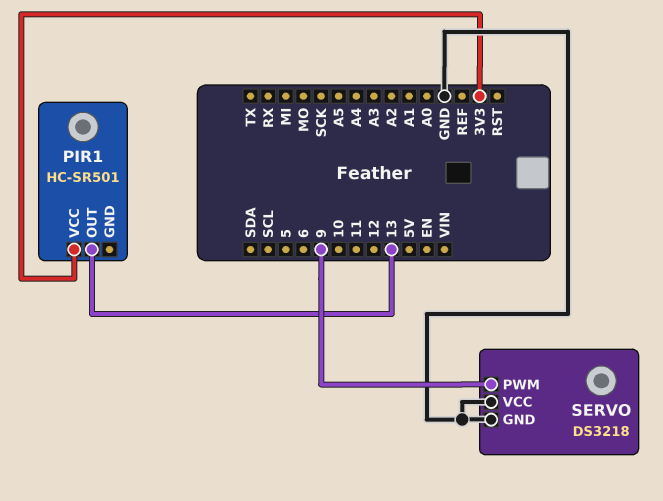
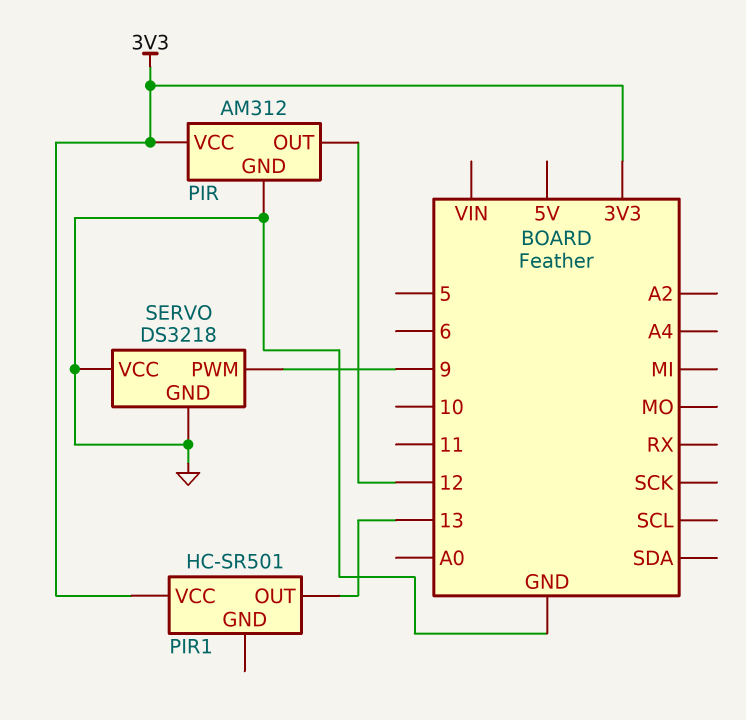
PIR: none -> AM312
PIR pin GND: none -> GND
PIR pin OUT: none -> 12
PIR pin VCC: none -> 3V3

